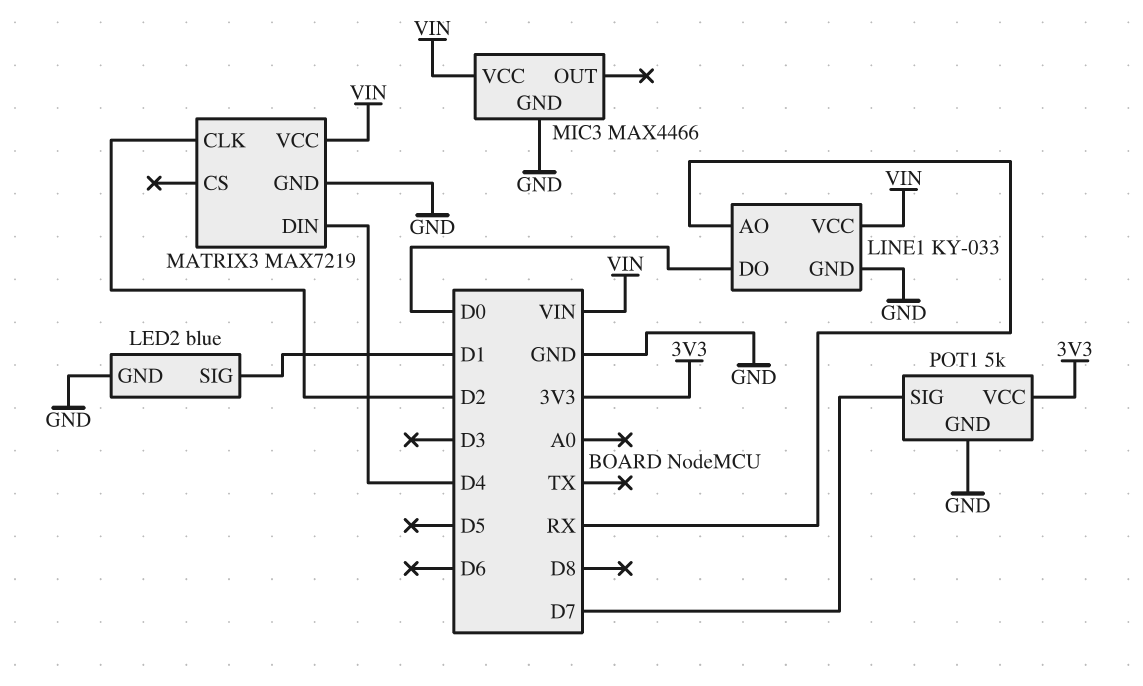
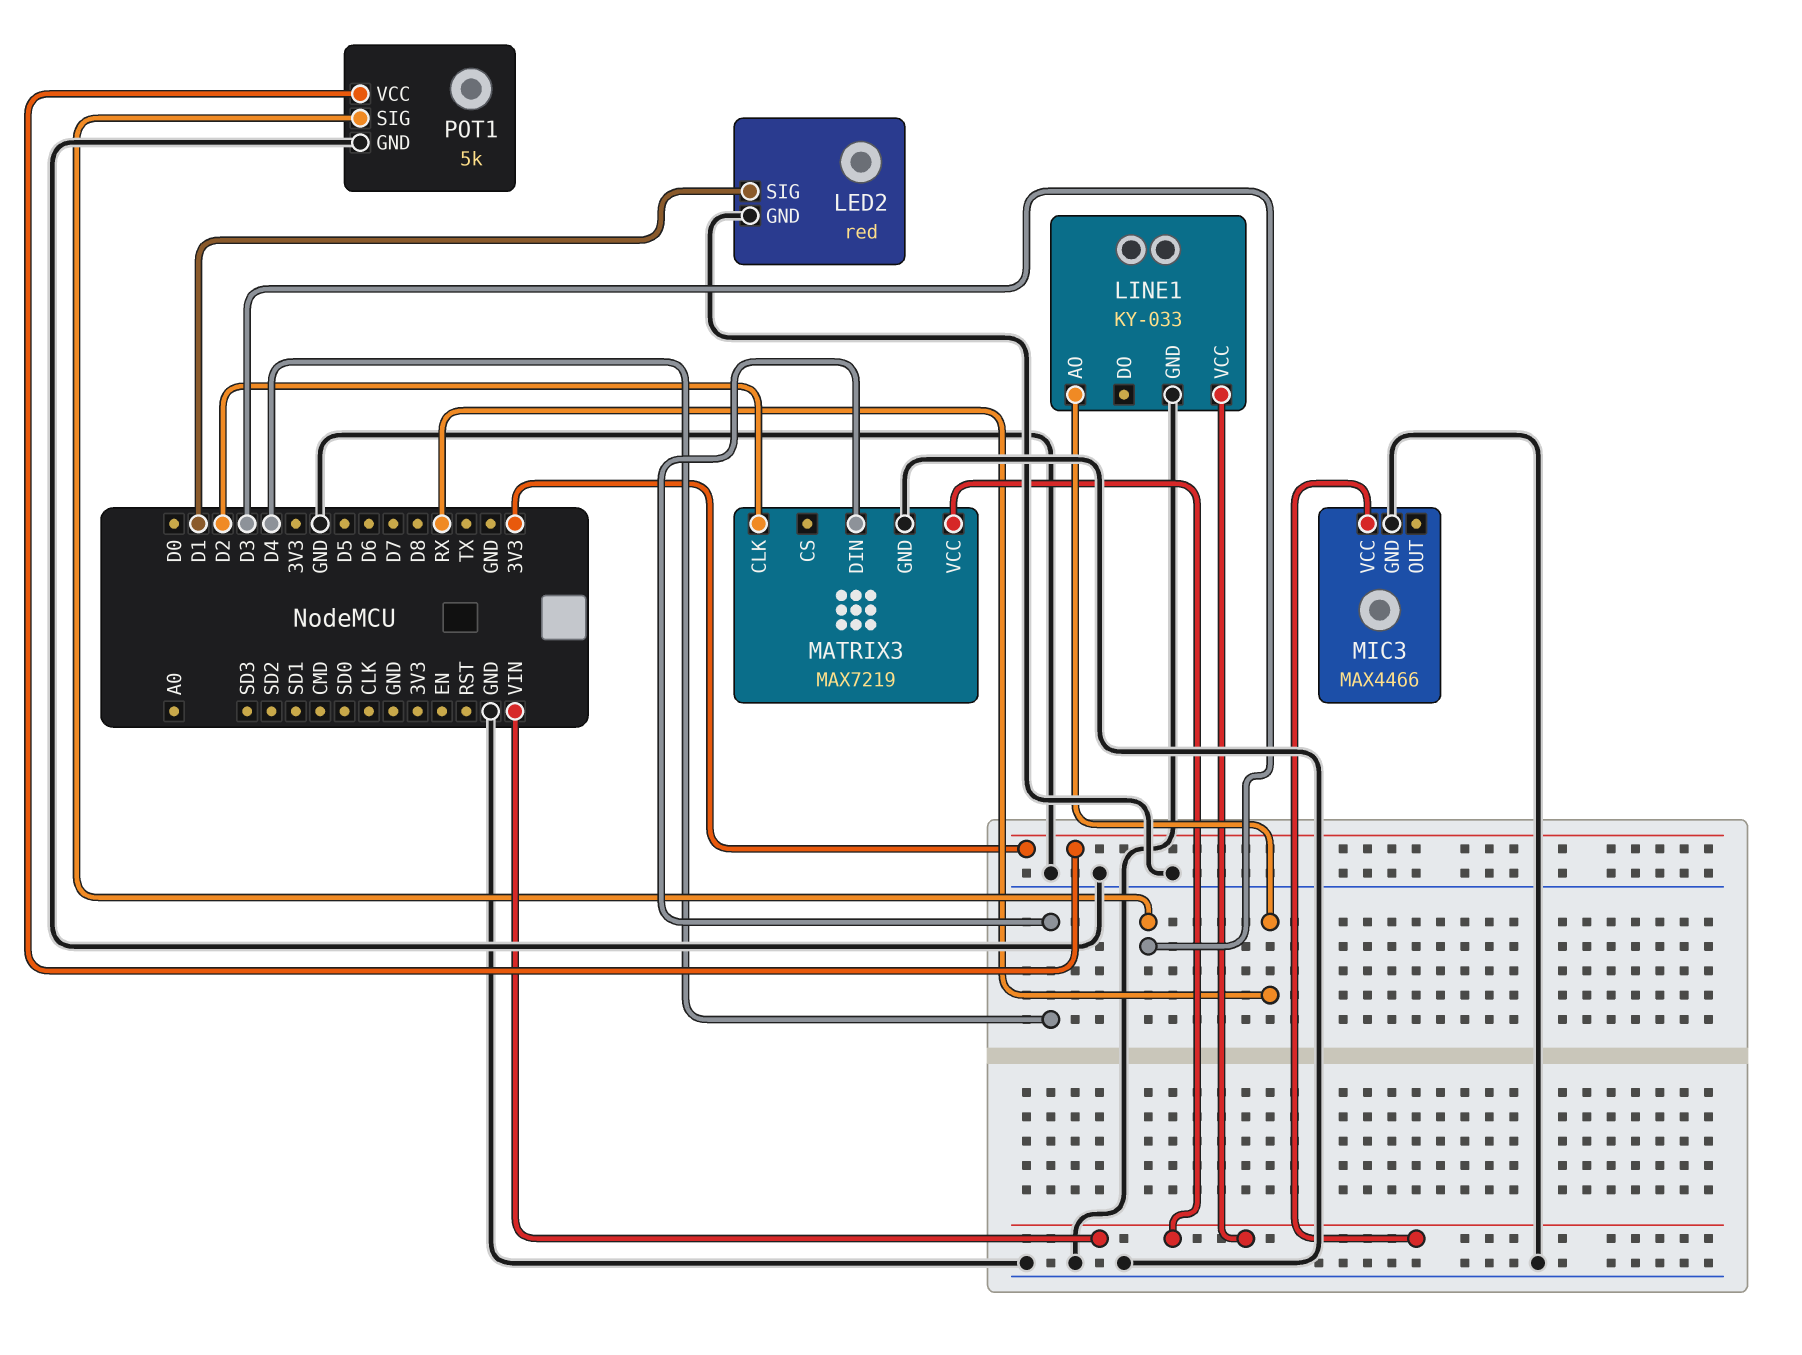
LED2: blue -> red
LINE1 pin DO: D0 -> none
POT1 pin SIG: D7 -> D3

